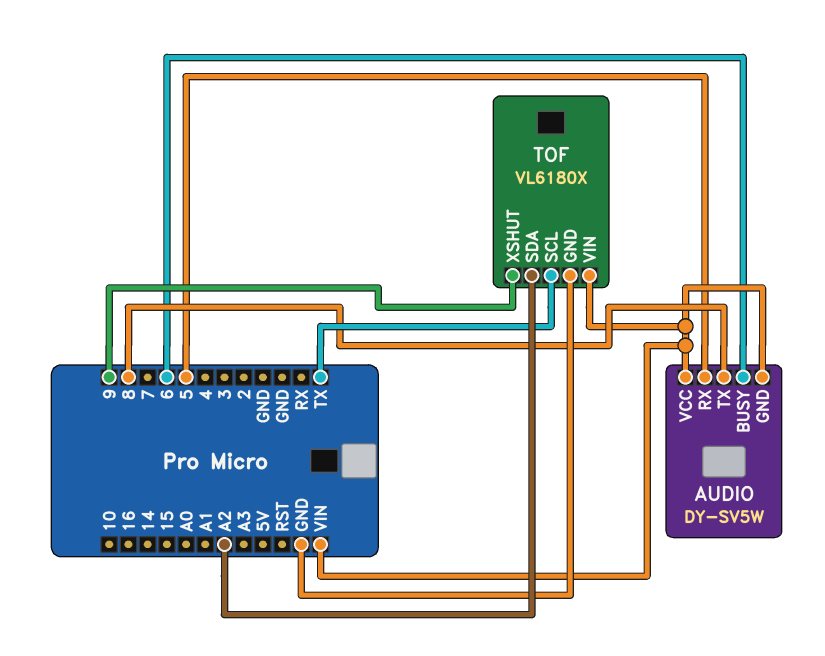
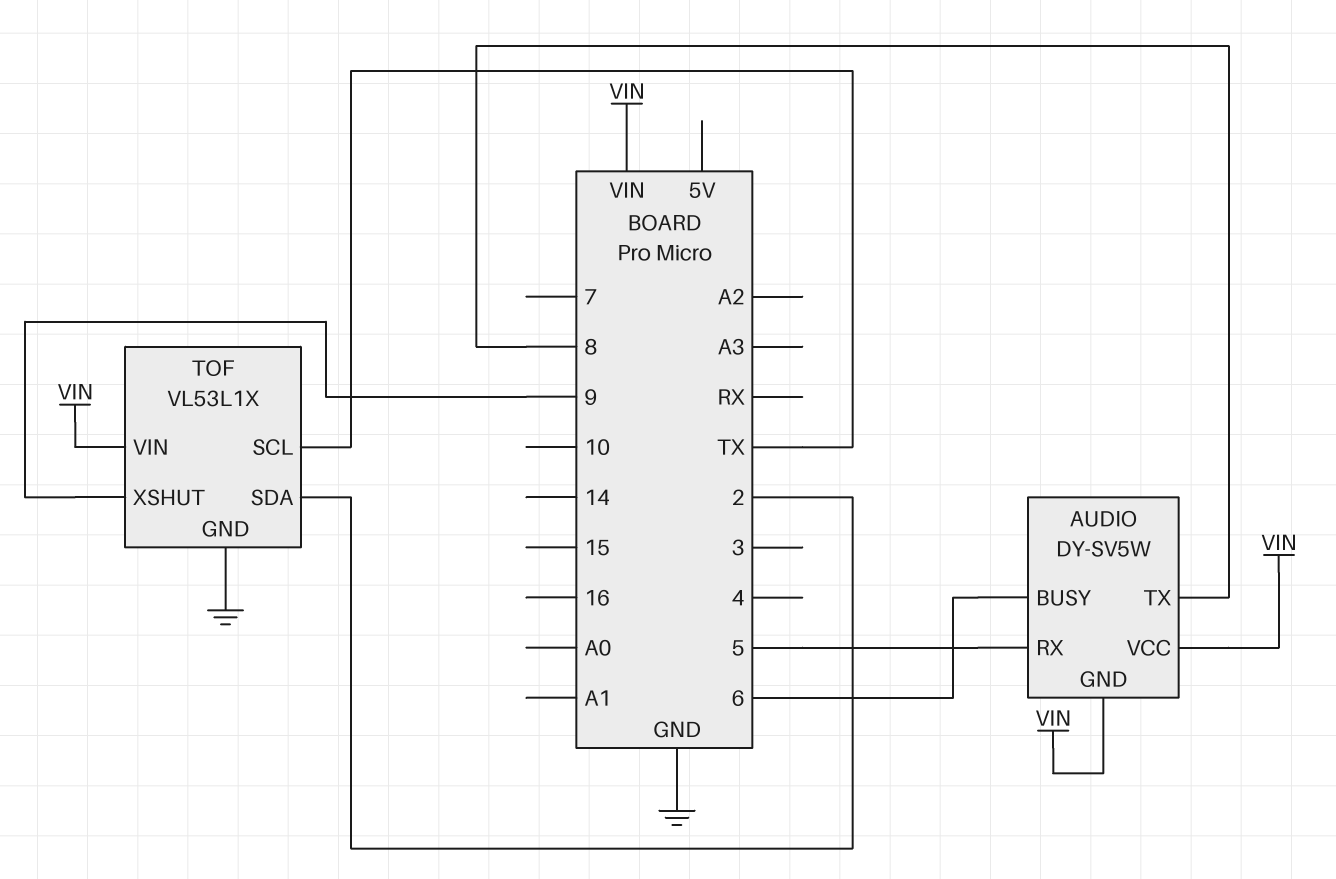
TOF: VL6180X -> VL53L1X
TOF pin SDA: A2 -> 2

